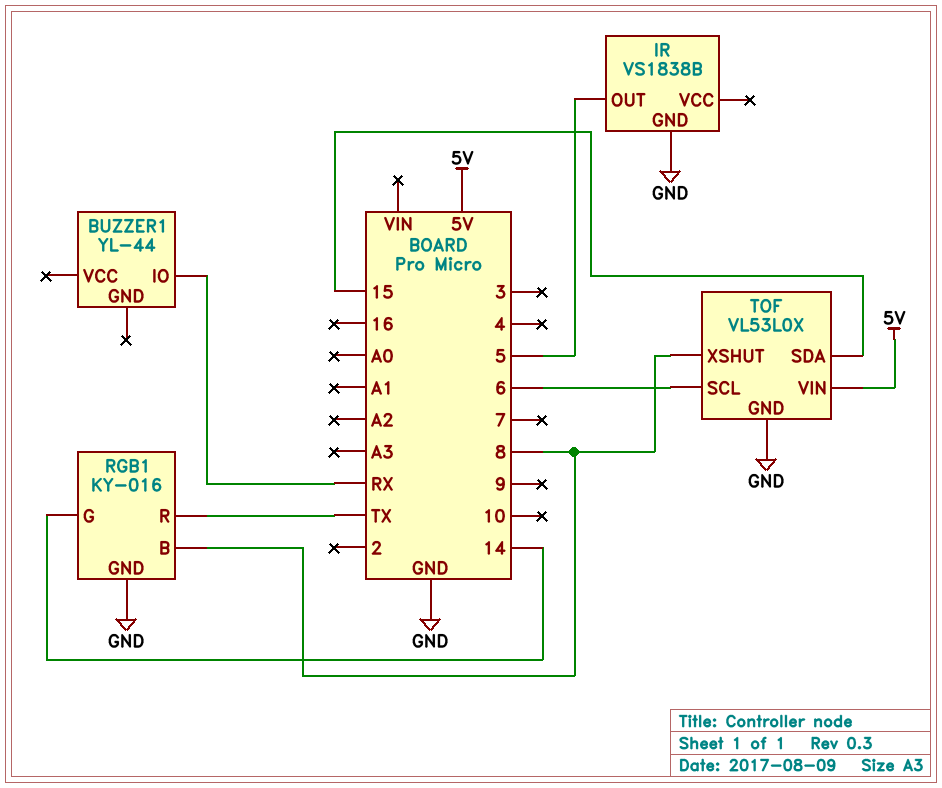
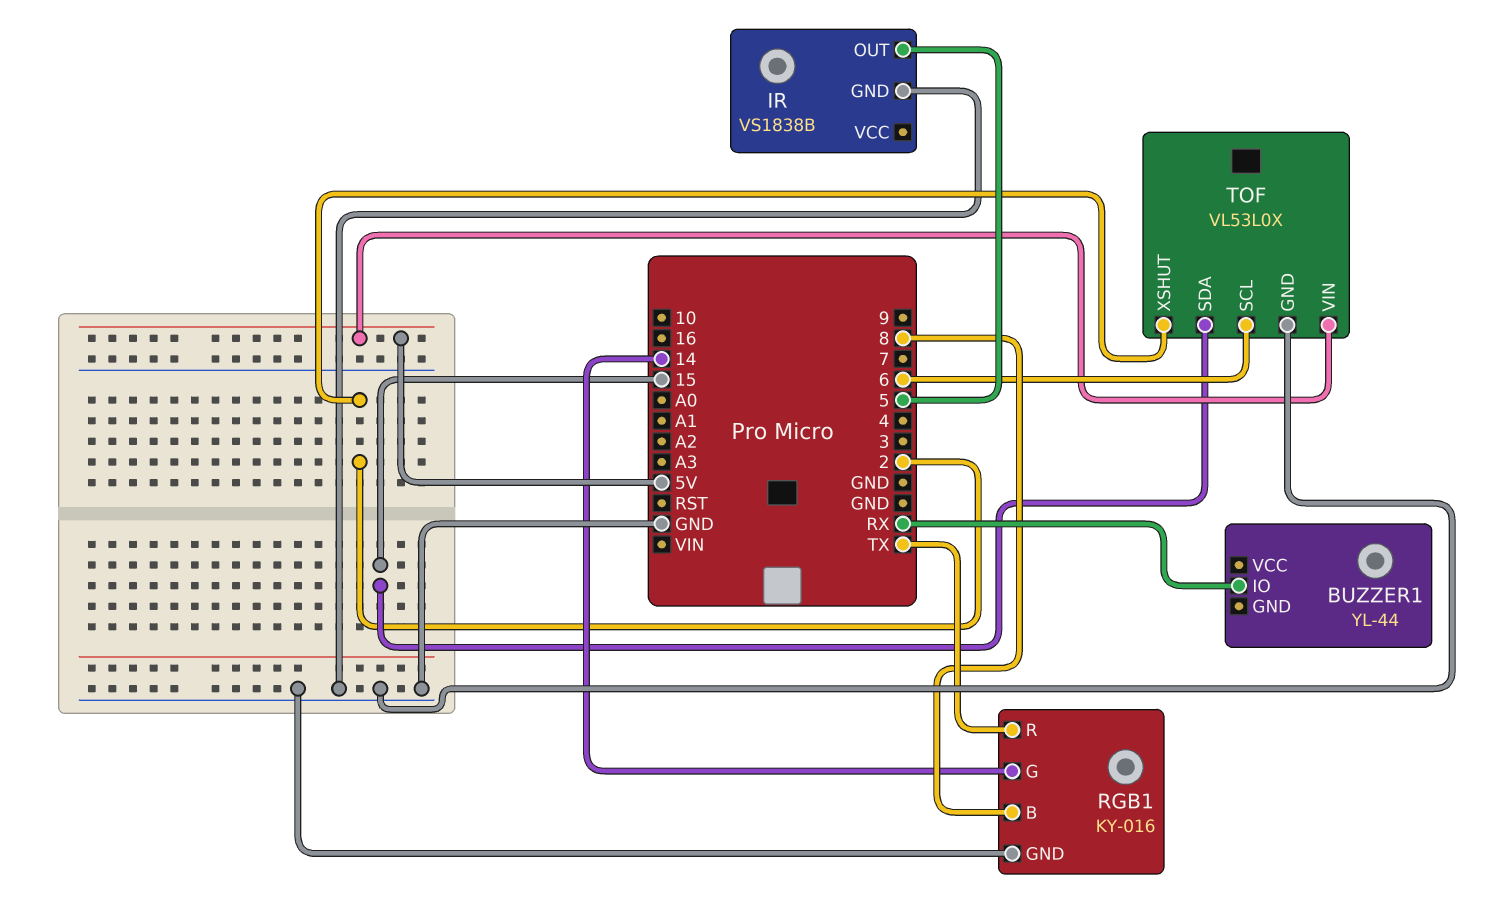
TOF pin XSHUT: 8 -> 2

